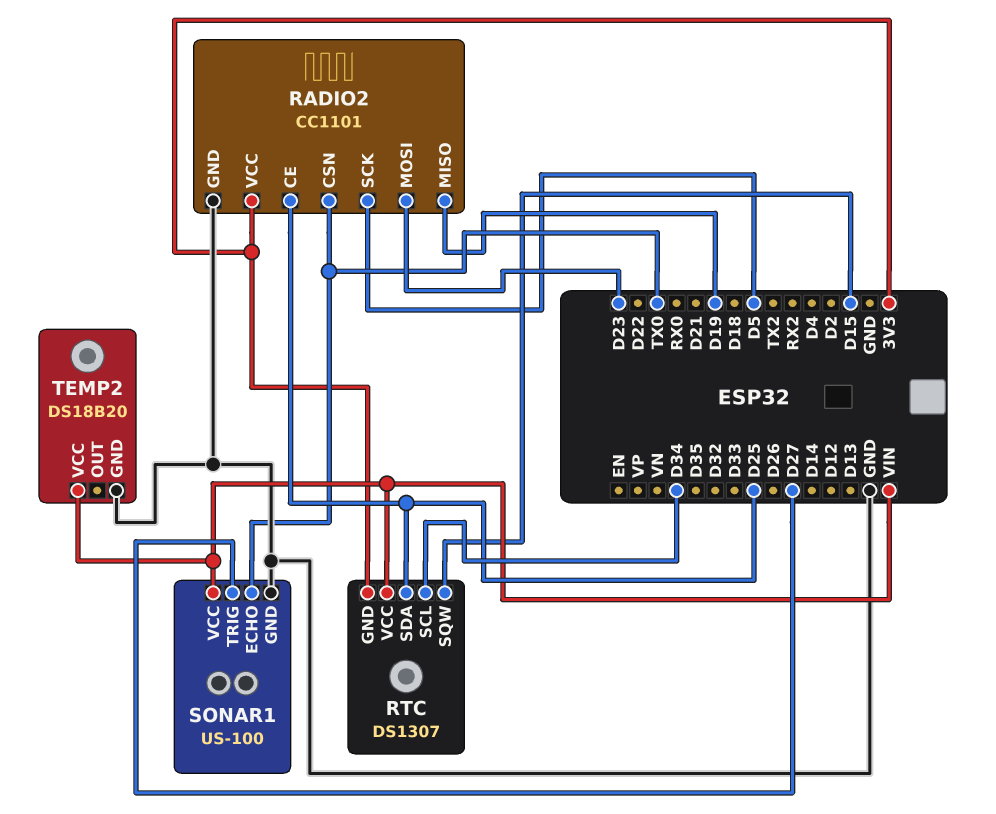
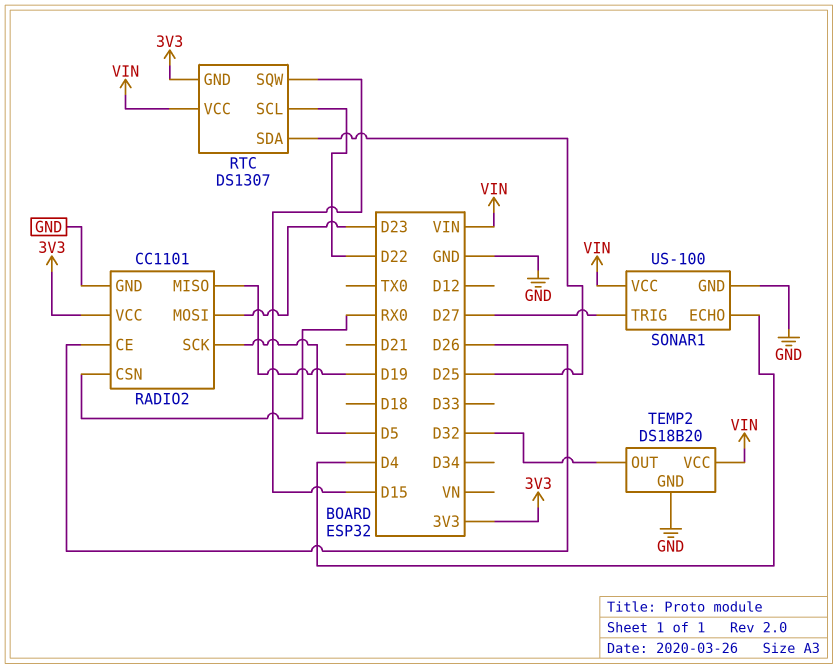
RADIO2 pin CE: D25 -> D26
RADIO2 pin CSN: TX0 -> RX0
RTC pin SCL: D34 -> D22
SONAR1 pin ECHO: TX0 -> D4
TEMP2 pin OUT: none -> D32

